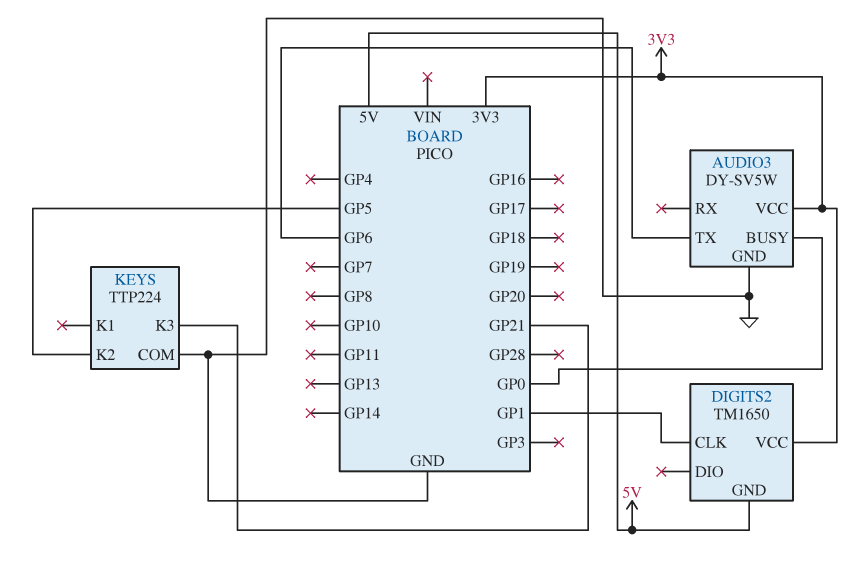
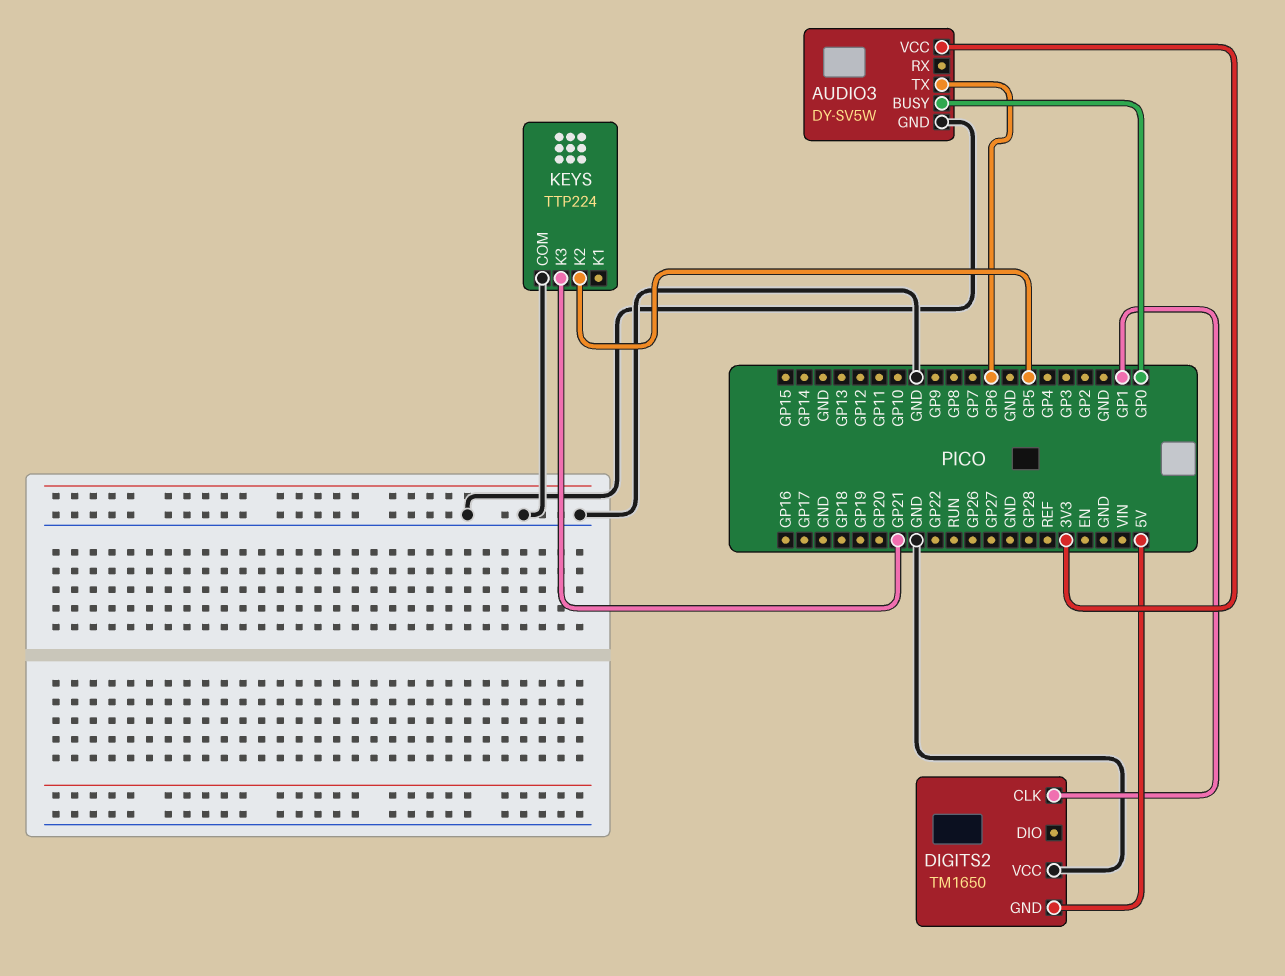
DIGITS2 pin VCC: 3V3 -> GND

